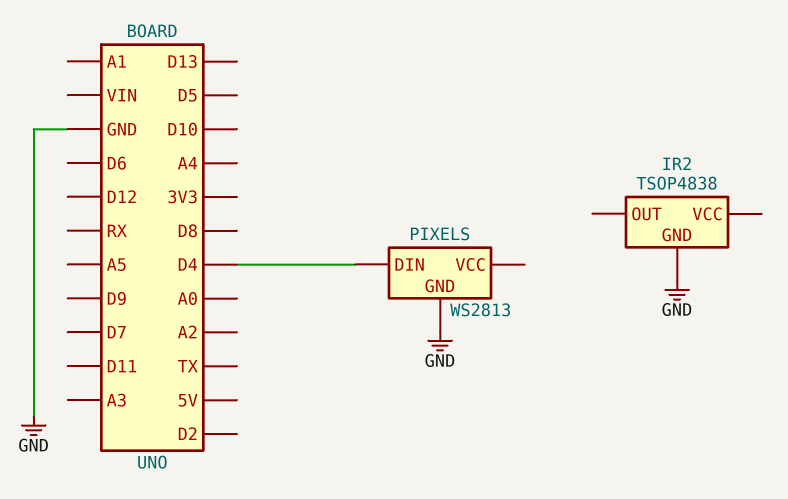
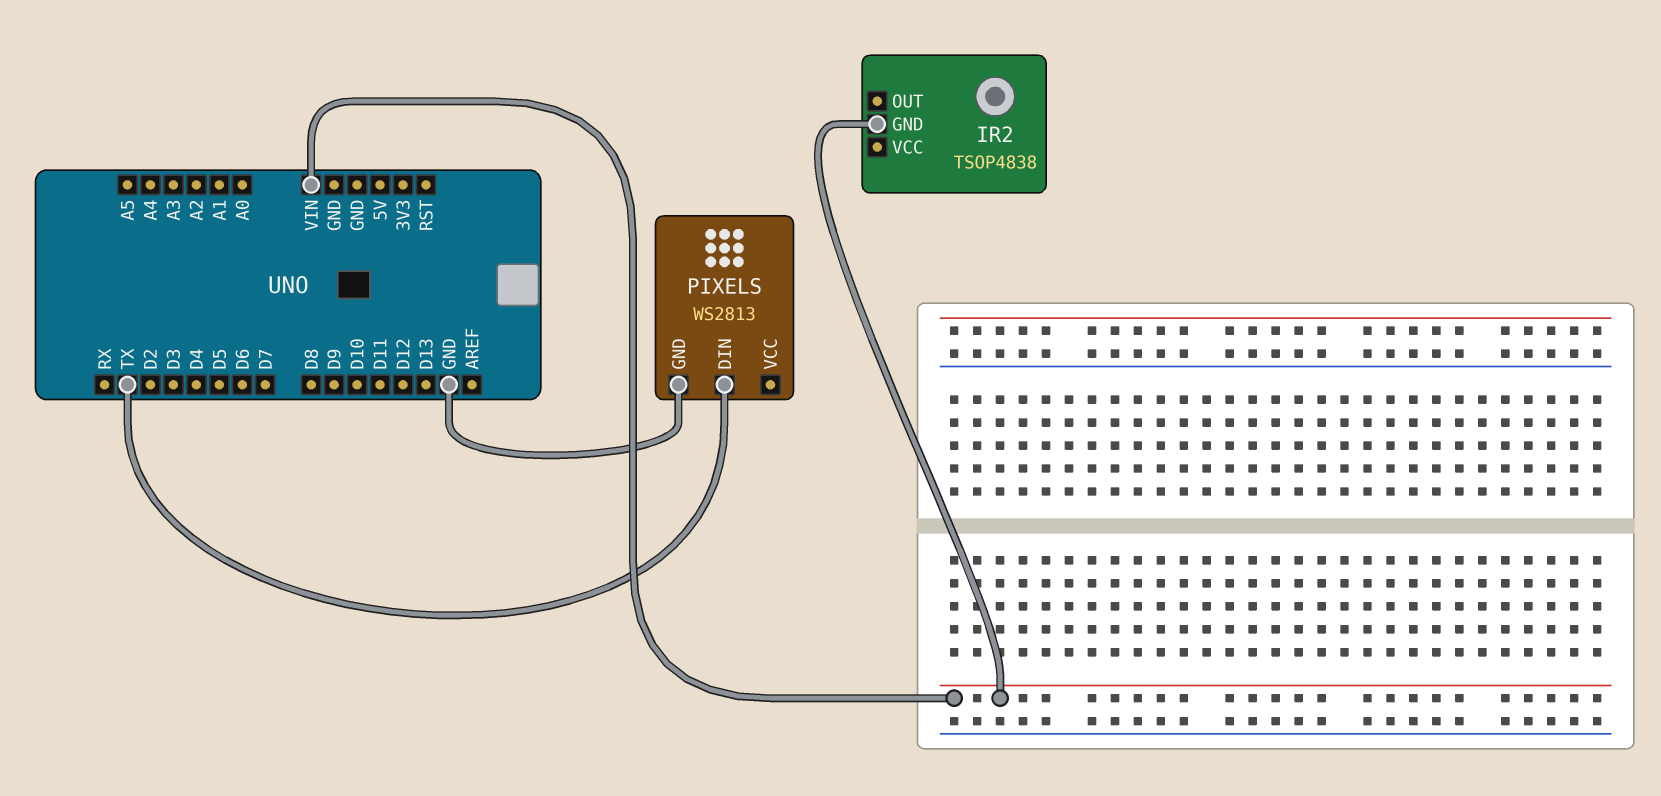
IR2 pin GND: GND -> VIN
PIXELS pin DIN: D4 -> TX

